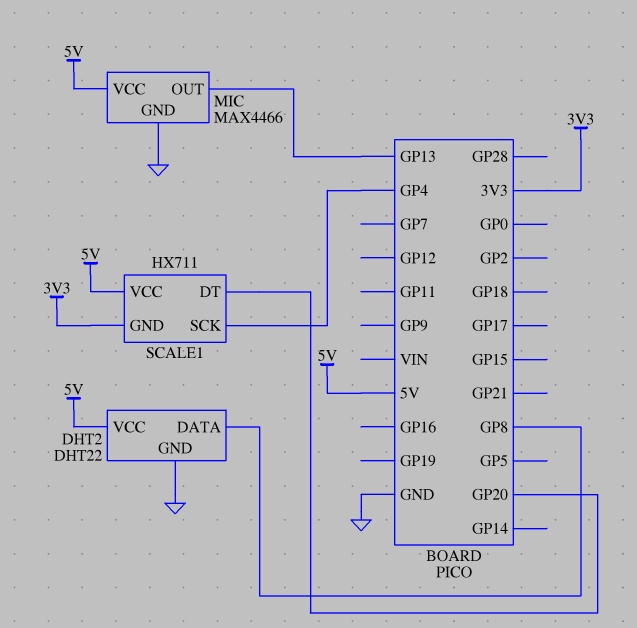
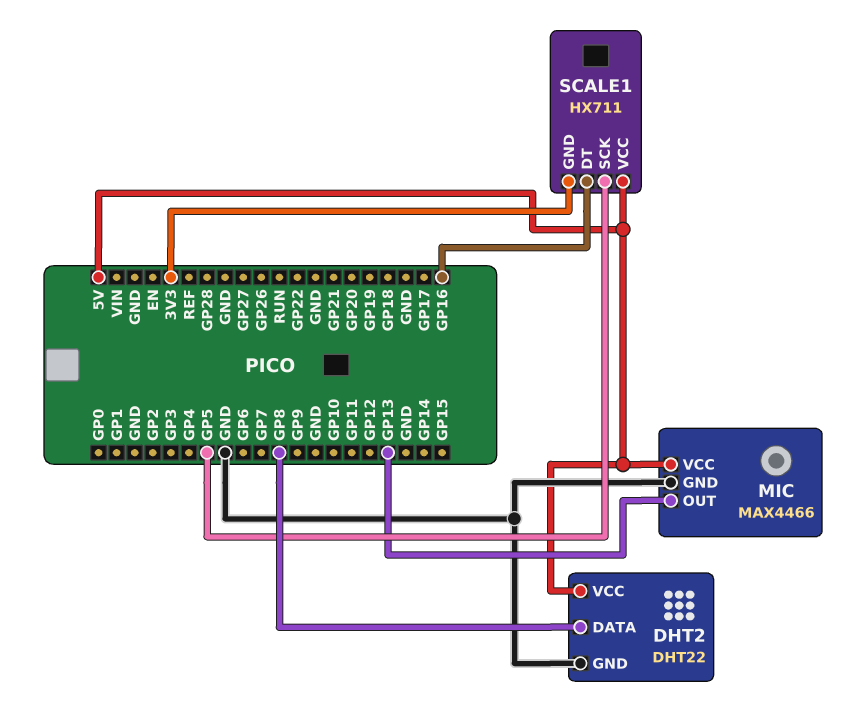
SCALE1 pin DT: GP20 -> GP16
SCALE1 pin SCK: GP4 -> GP5

